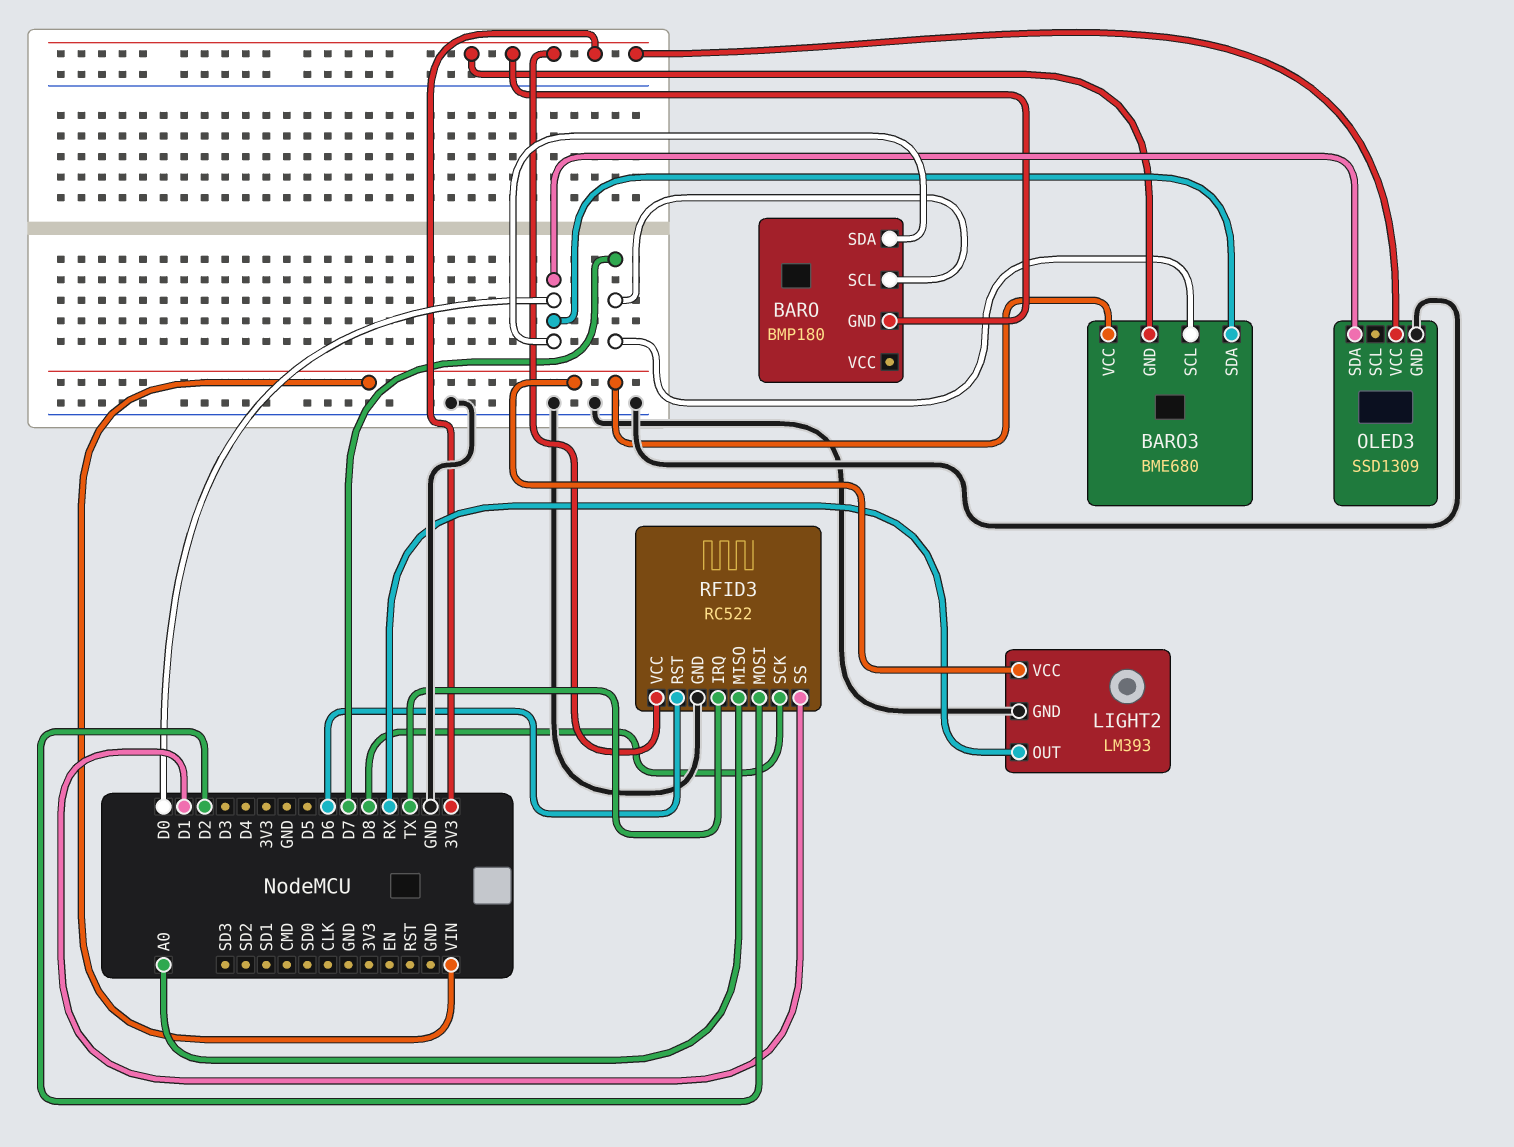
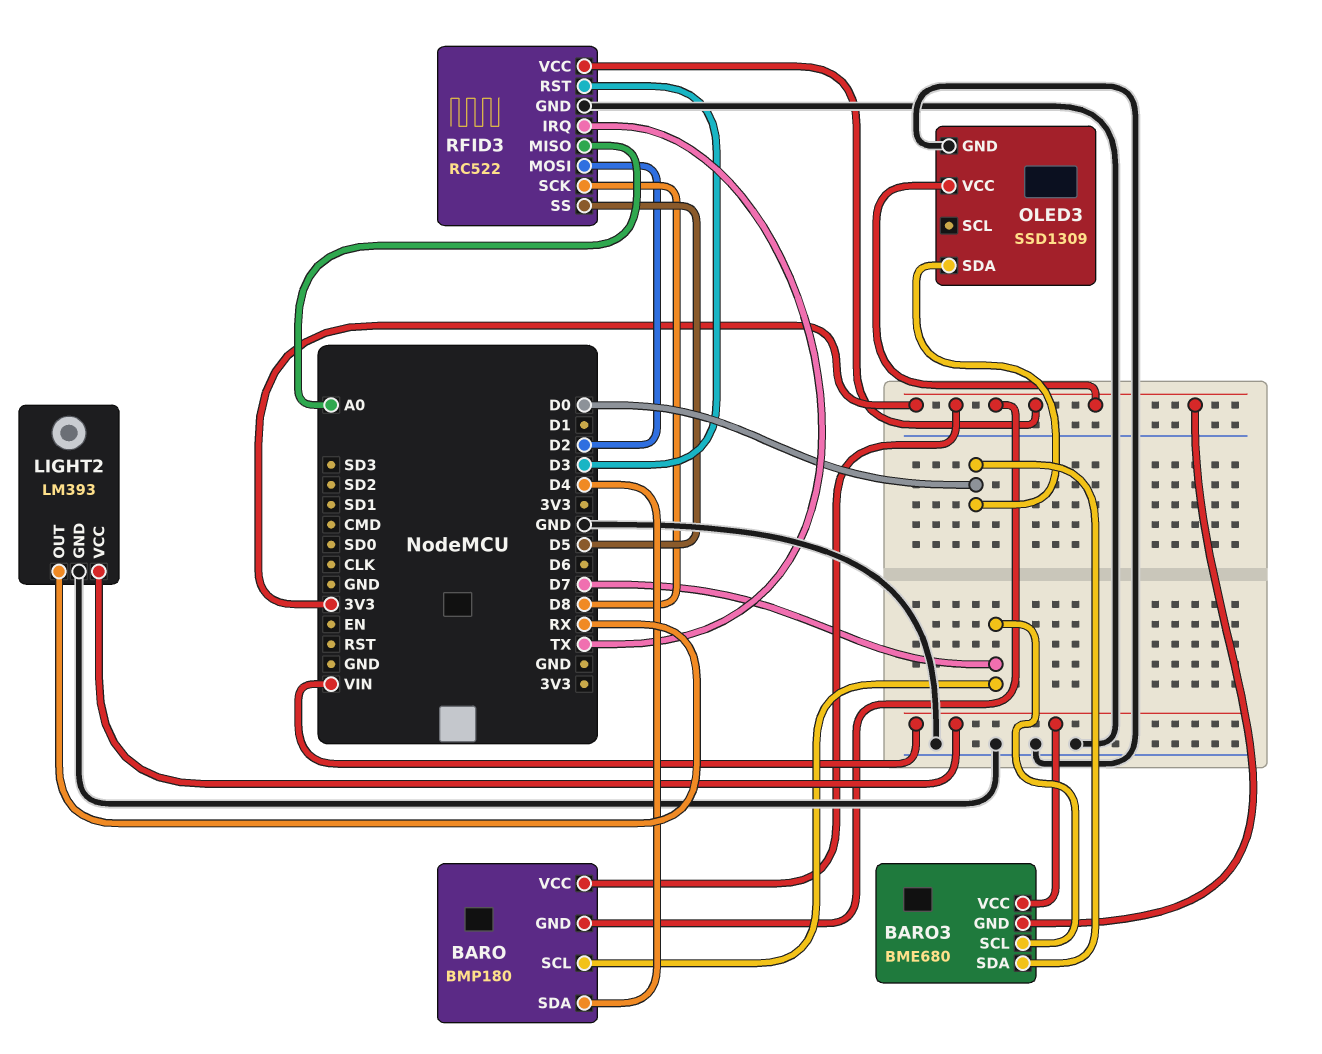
BARO pin SDA: D0 -> D4
BARO pin VCC: none -> 3V3
RFID3 pin RST: D6 -> D3
RFID3 pin SS: D1 -> D5

